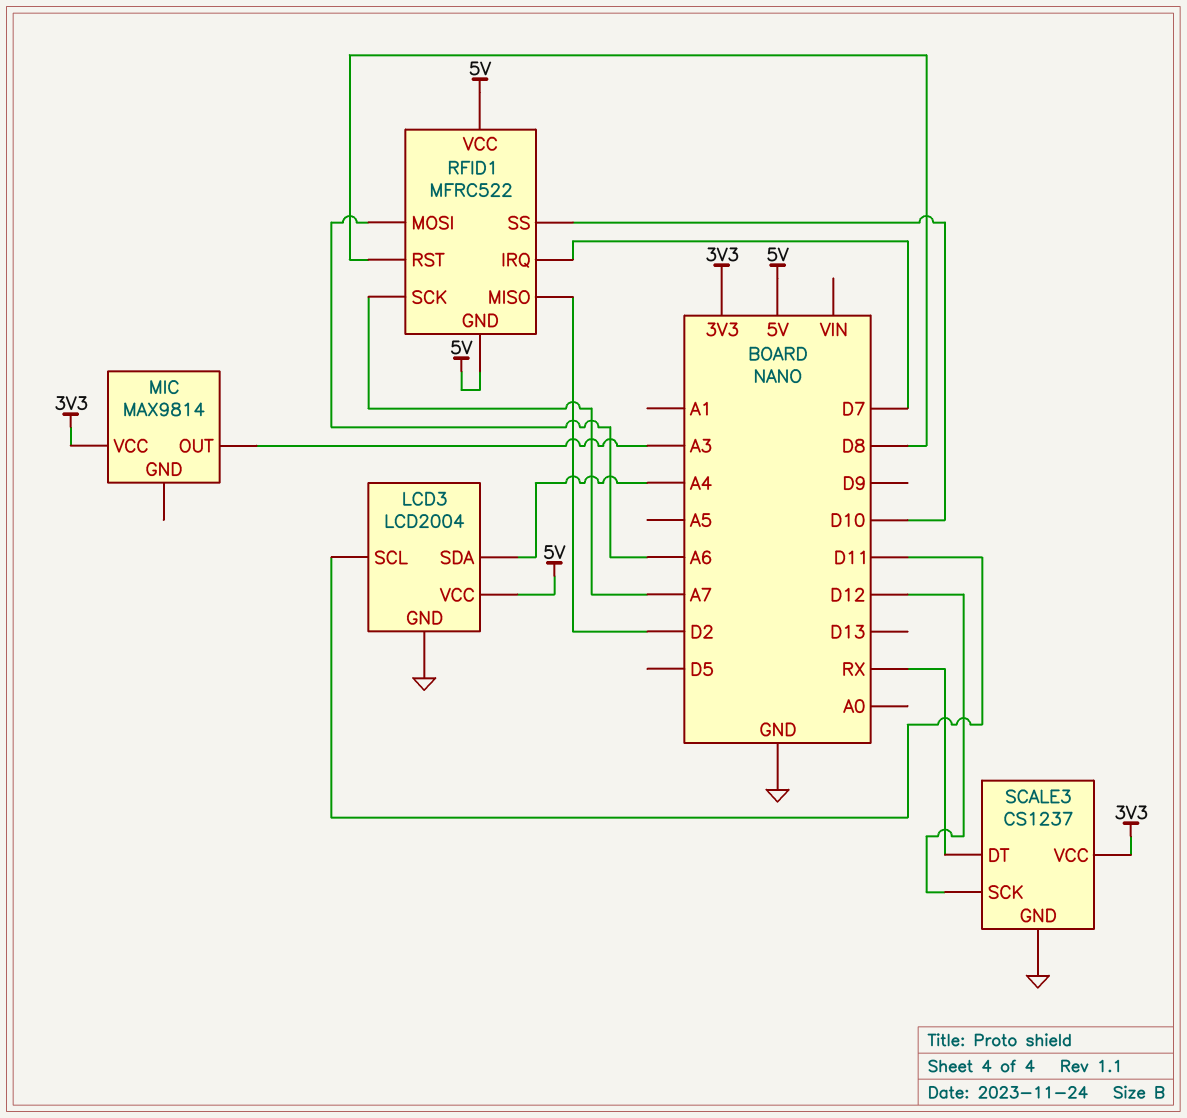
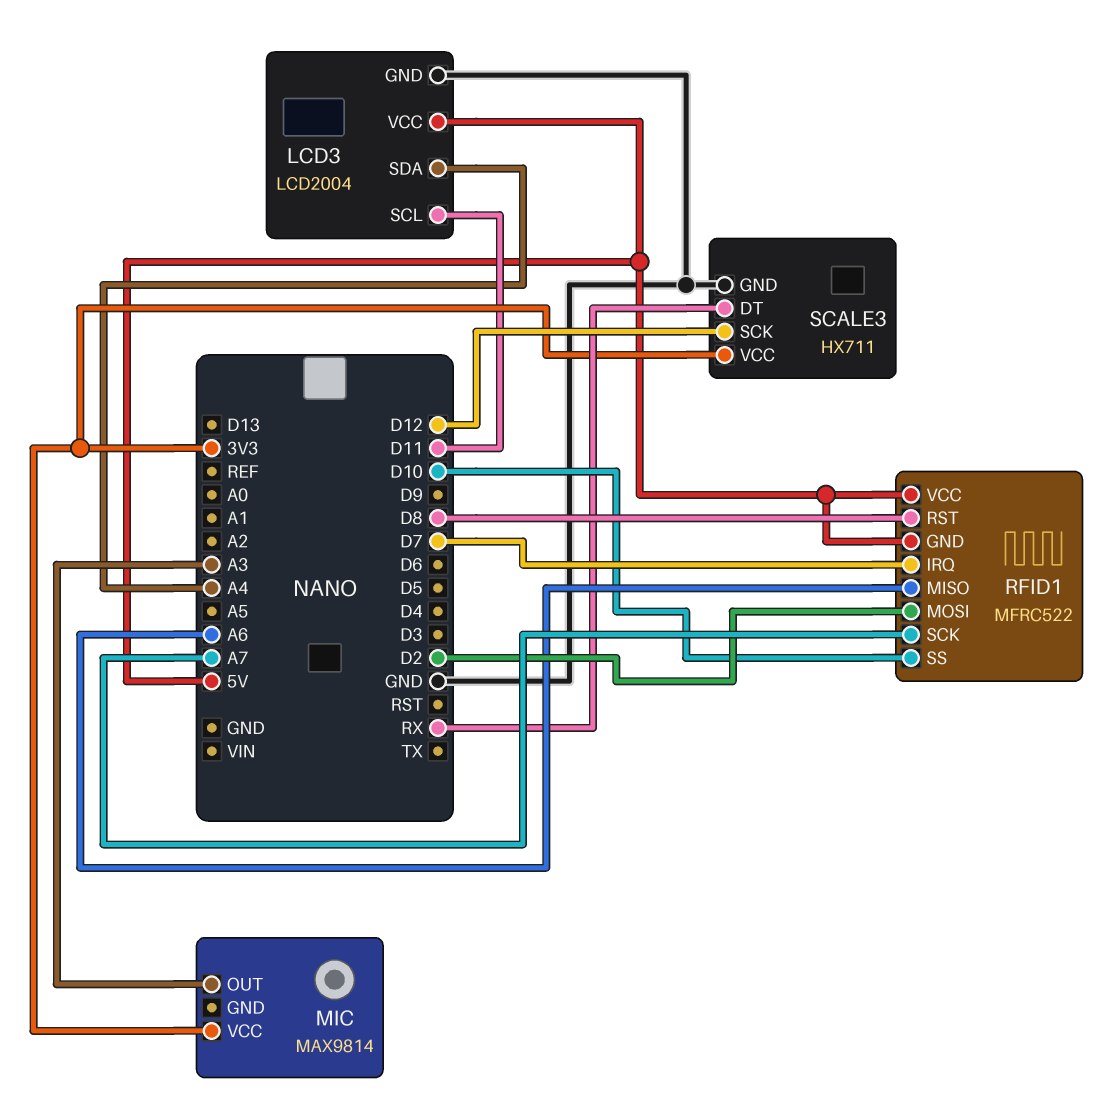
RFID1 pin MISO: D2 -> A6
RFID1 pin MOSI: A6 -> D2
SCALE3: CS1237 -> HX711

